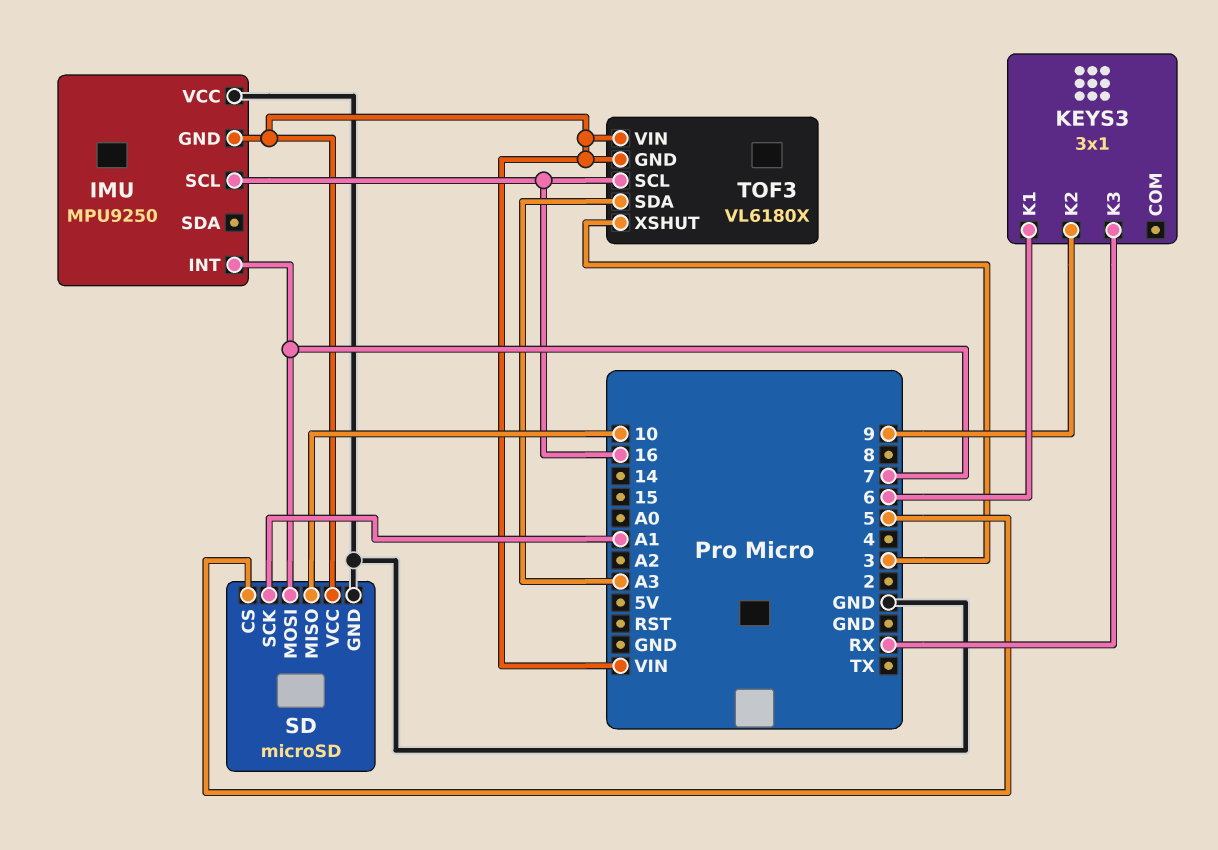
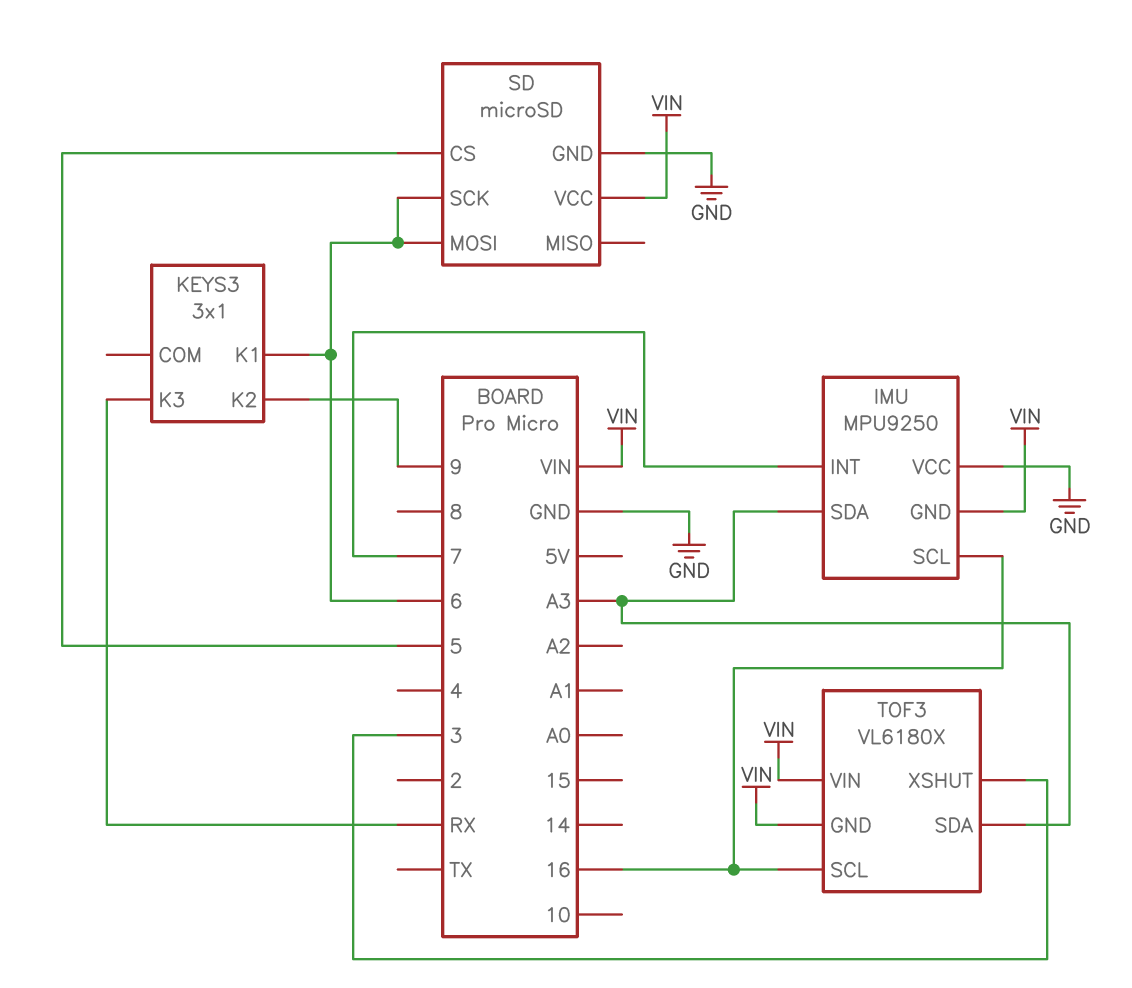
IMU pin SDA: none -> A3
SD pin MISO: 10 -> none
SD pin MOSI: 7 -> 6
SD pin SCK: A1 -> 6

